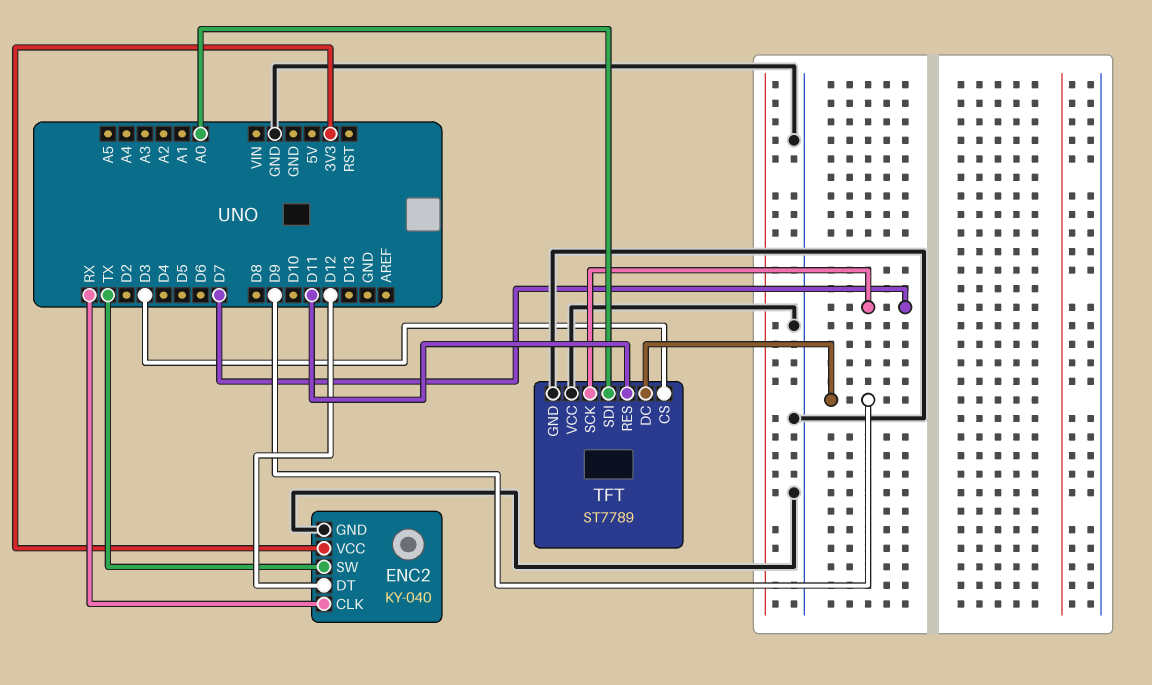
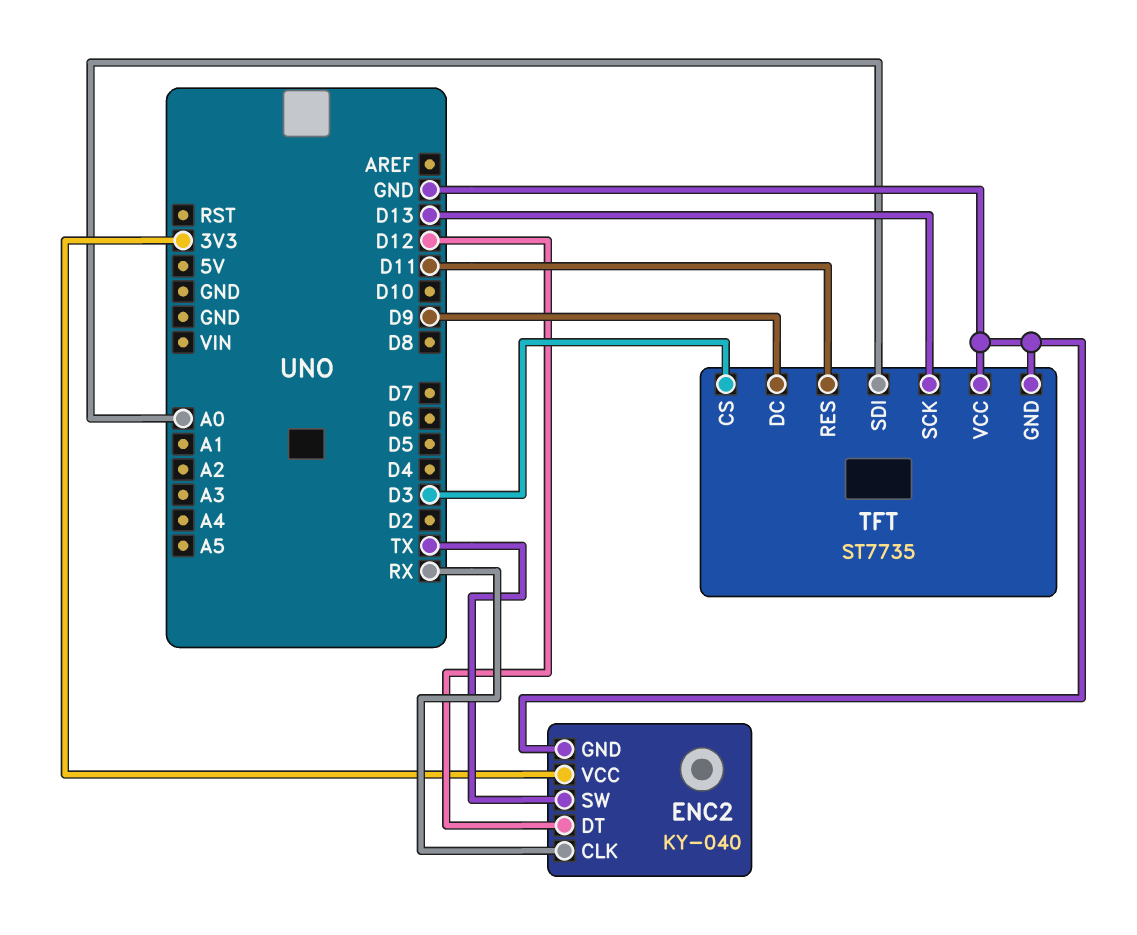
TFT: ST7789 -> ST7735
TFT pin SCK: D7 -> D13

